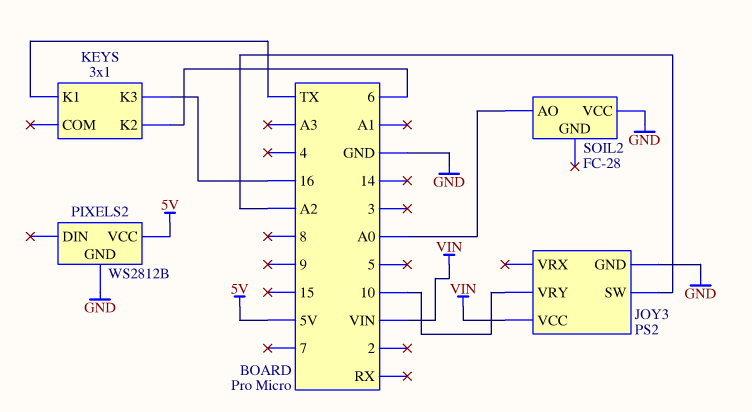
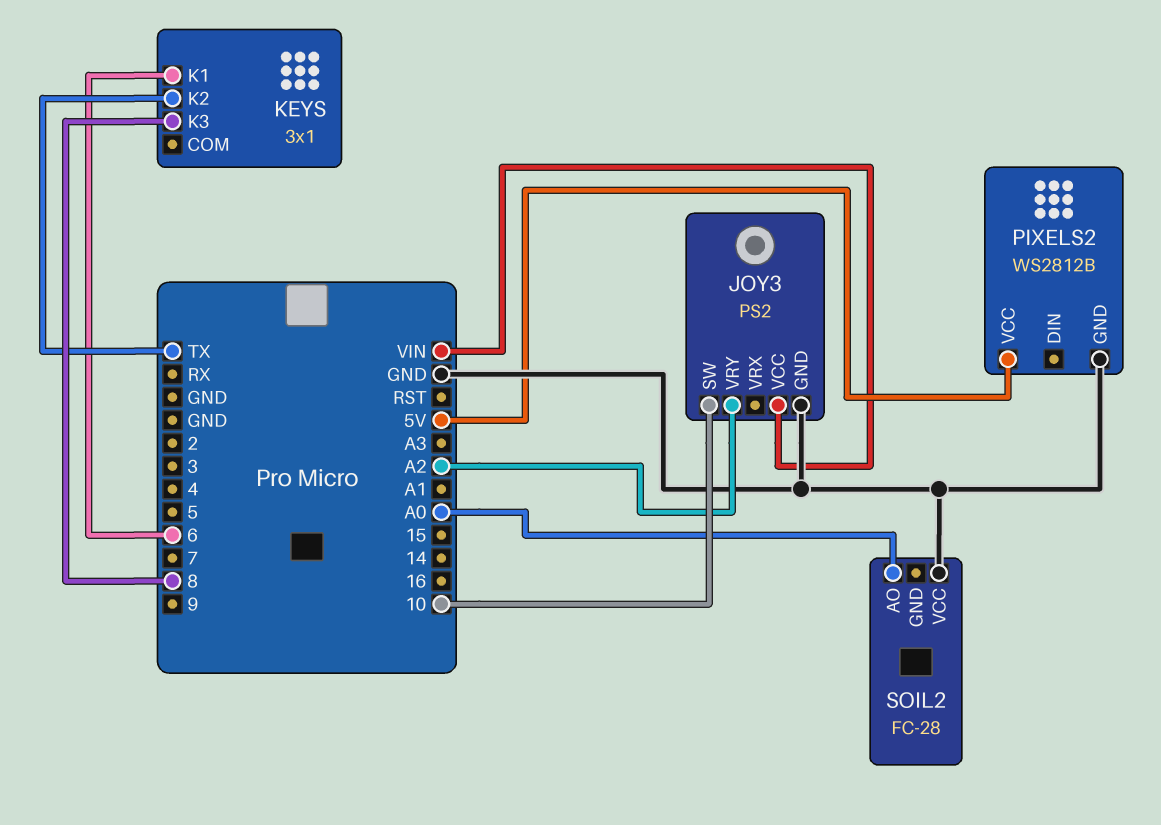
JOY3 pin SW: A2 -> 10
JOY3 pin VRY: 10 -> A2
KEYS pin K1: TX -> 6
KEYS pin K2: 6 -> TX
KEYS pin K3: 16 -> 8

